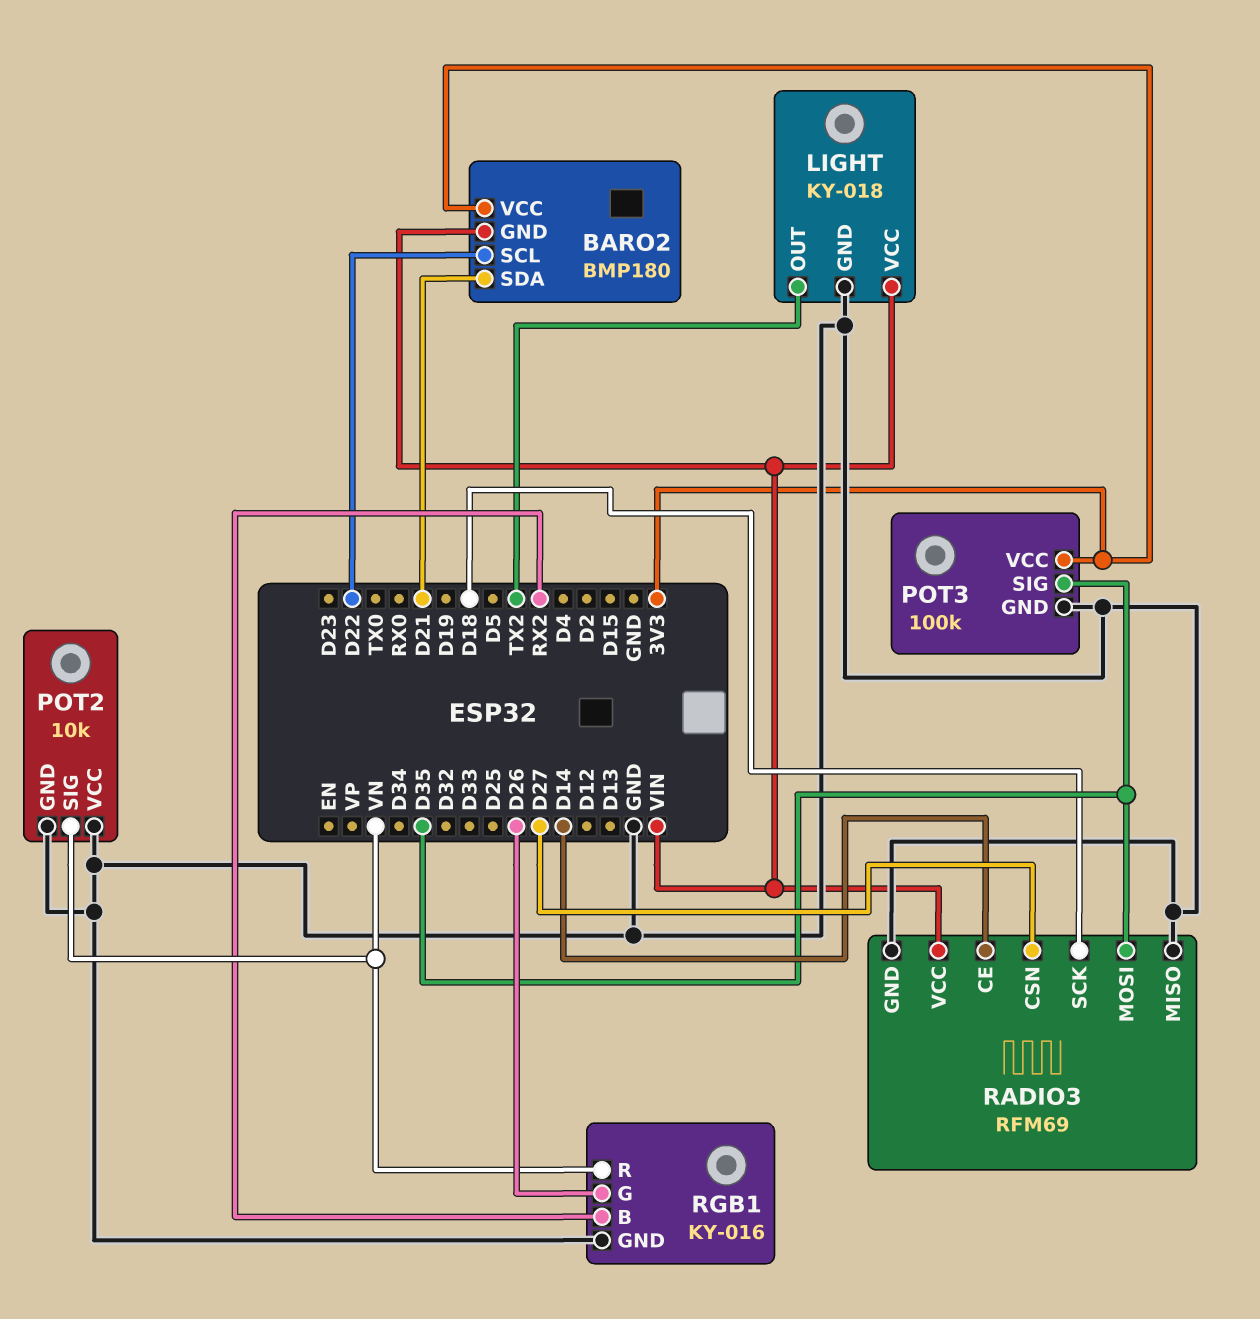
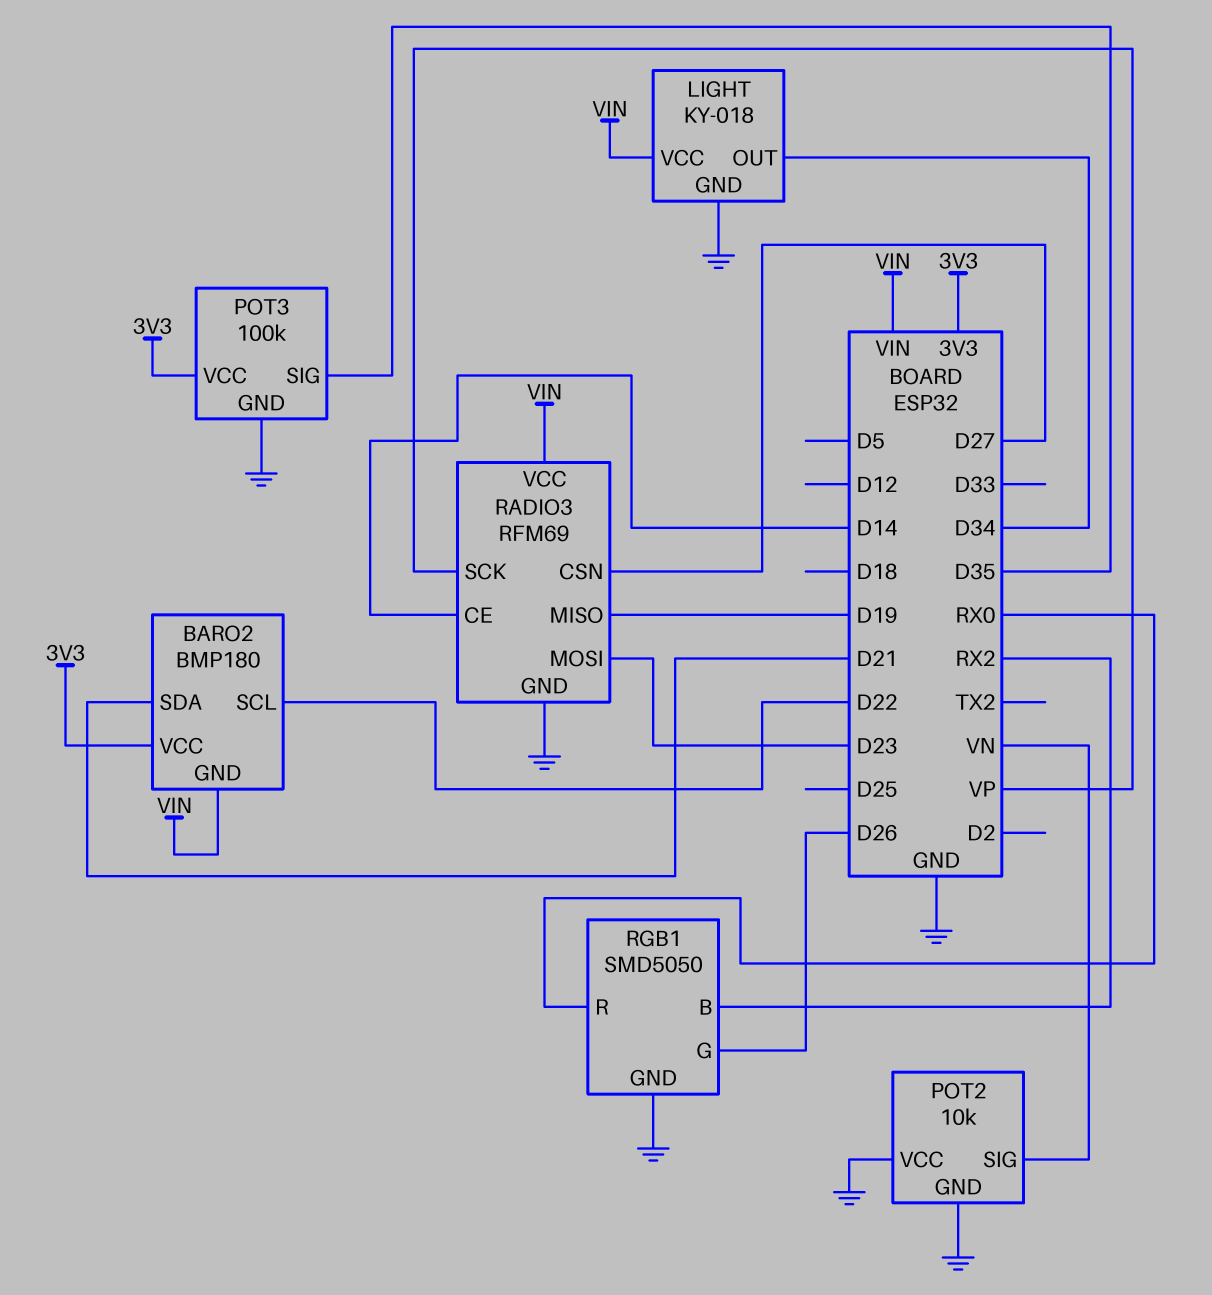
LIGHT pin OUT: TX2 -> D34
RADIO3 pin MISO: GND -> D19
RADIO3 pin MOSI: D35 -> D23
RADIO3 pin SCK: D18 -> VP
RGB1: KY-016 -> SMD5050
RGB1 pin R: VN -> RX0

